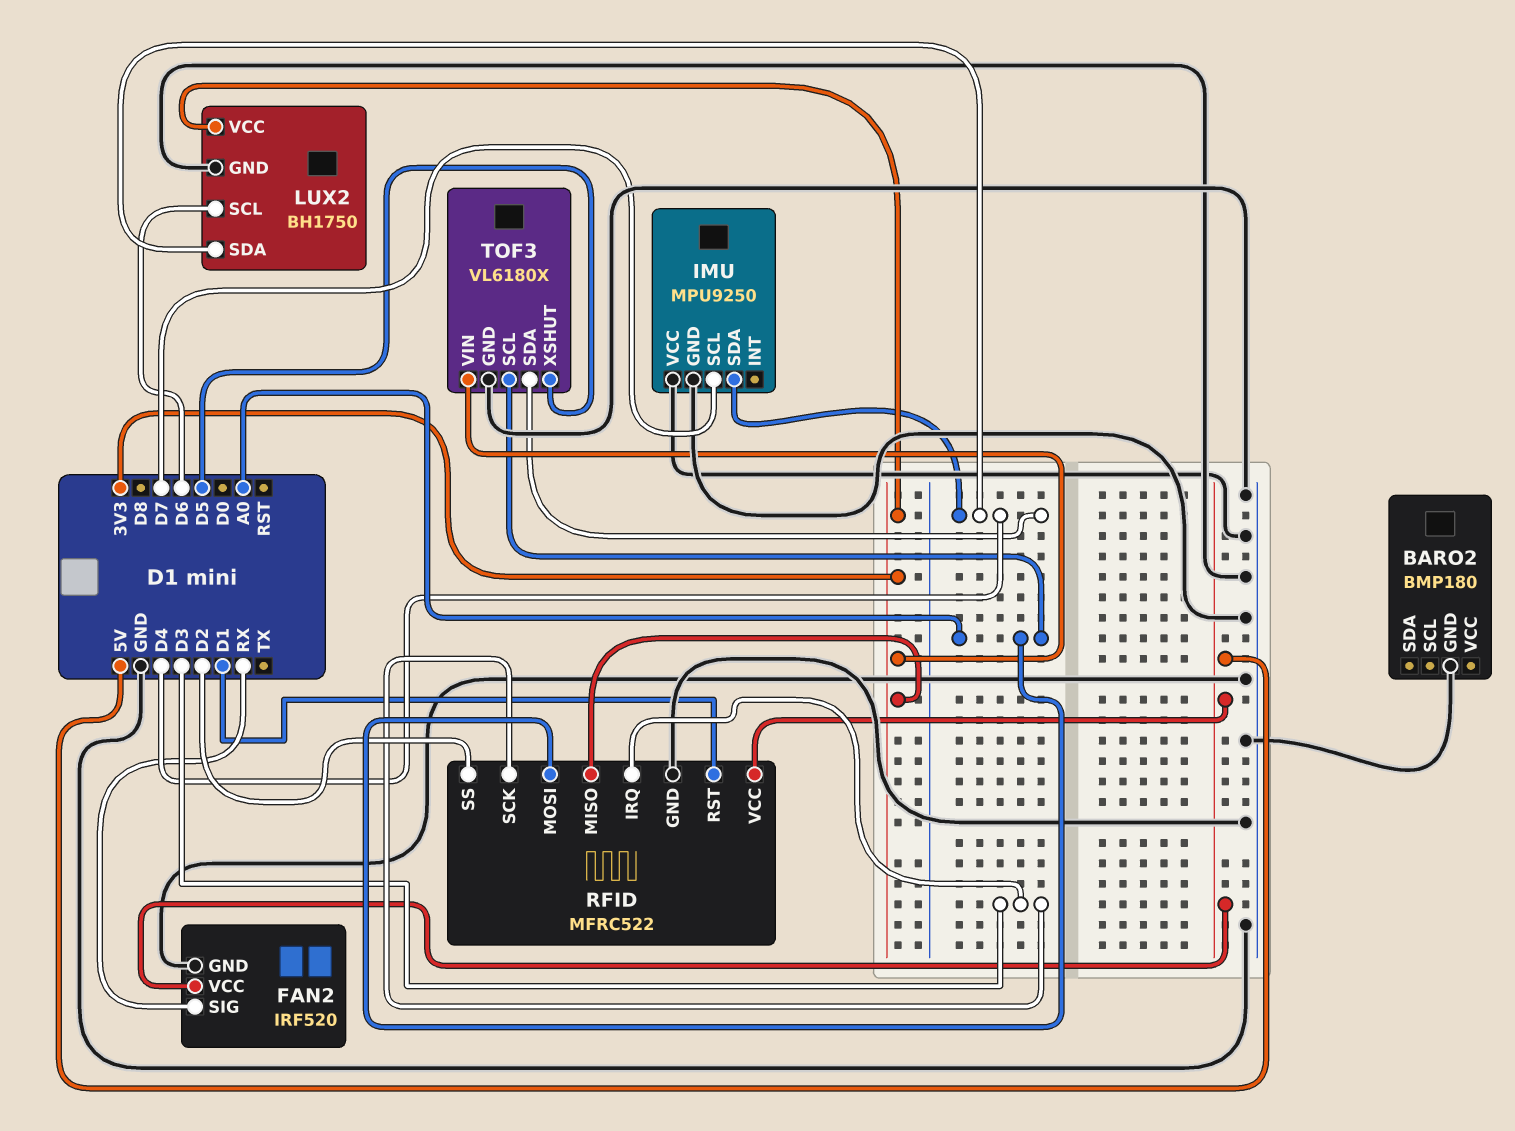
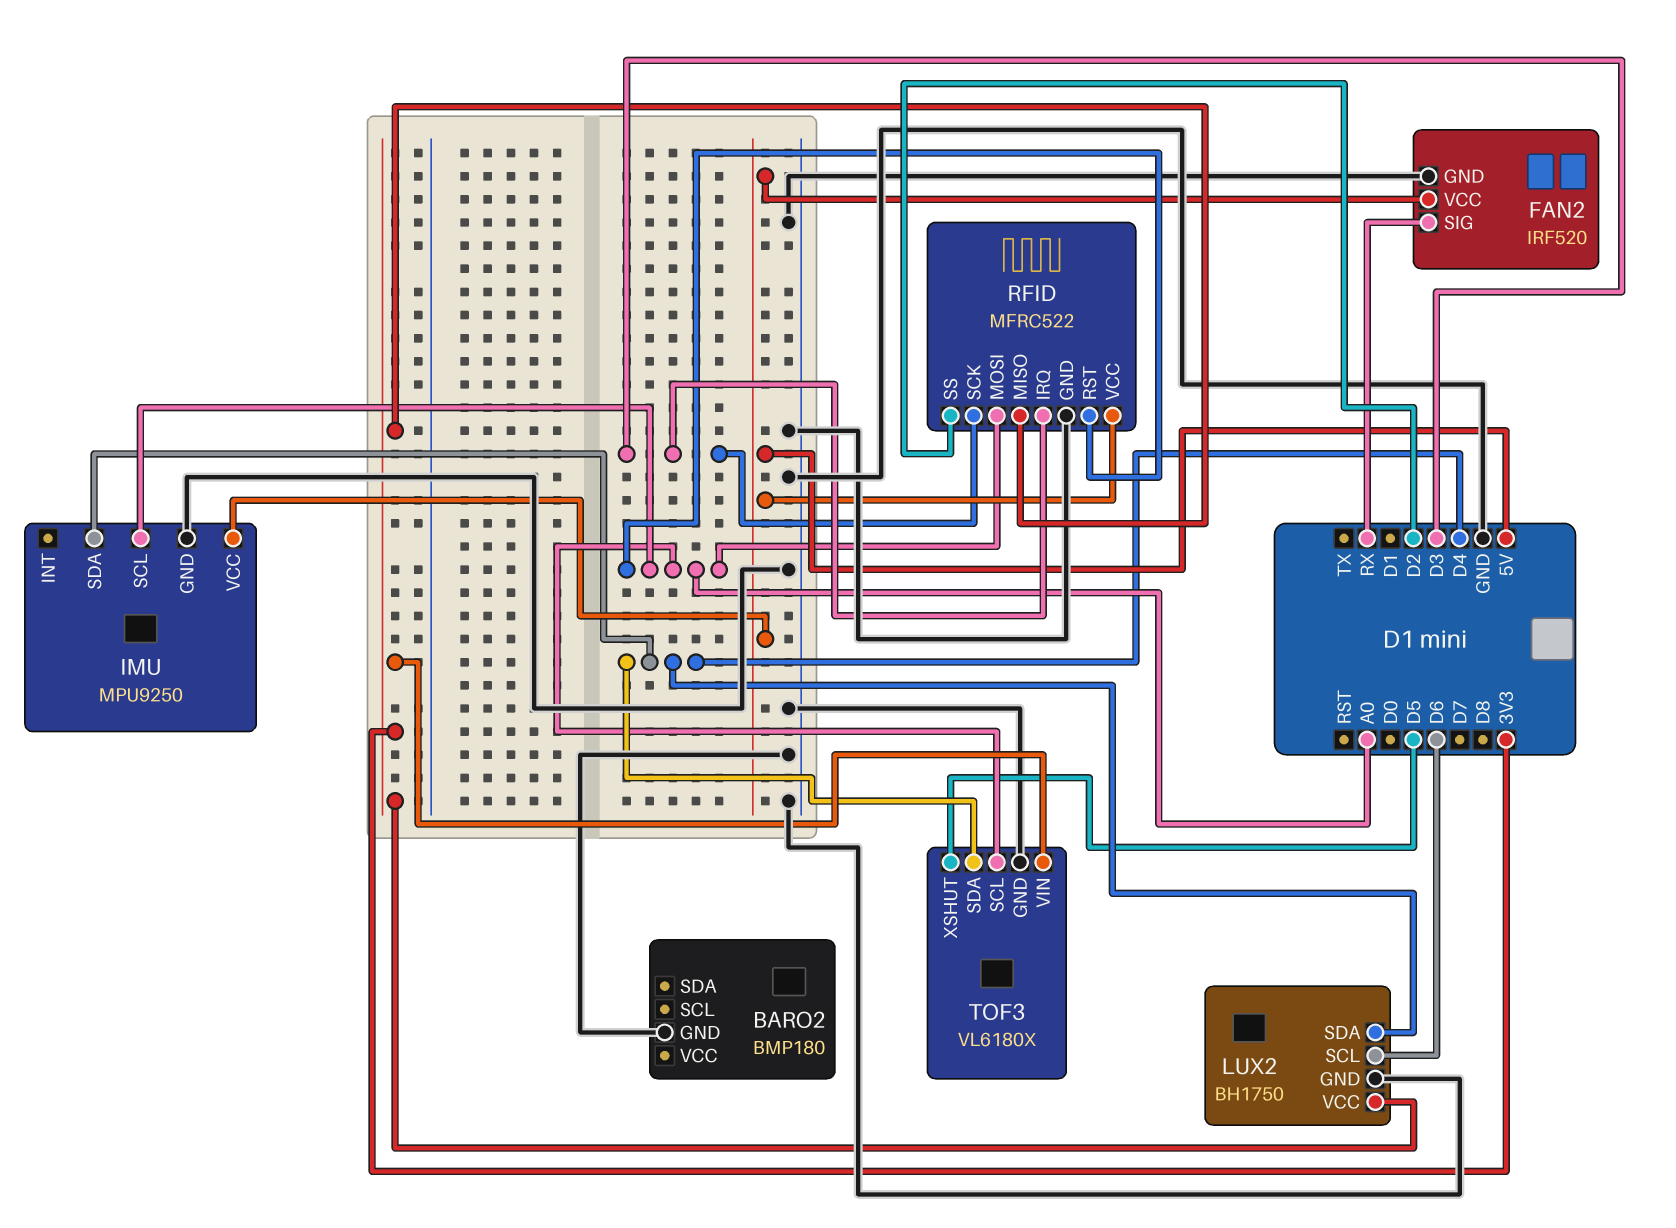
IMU pin SCL: D7 -> A0
IMU pin VCC: GND -> 5V
RFID pin RST: D1 -> A0

